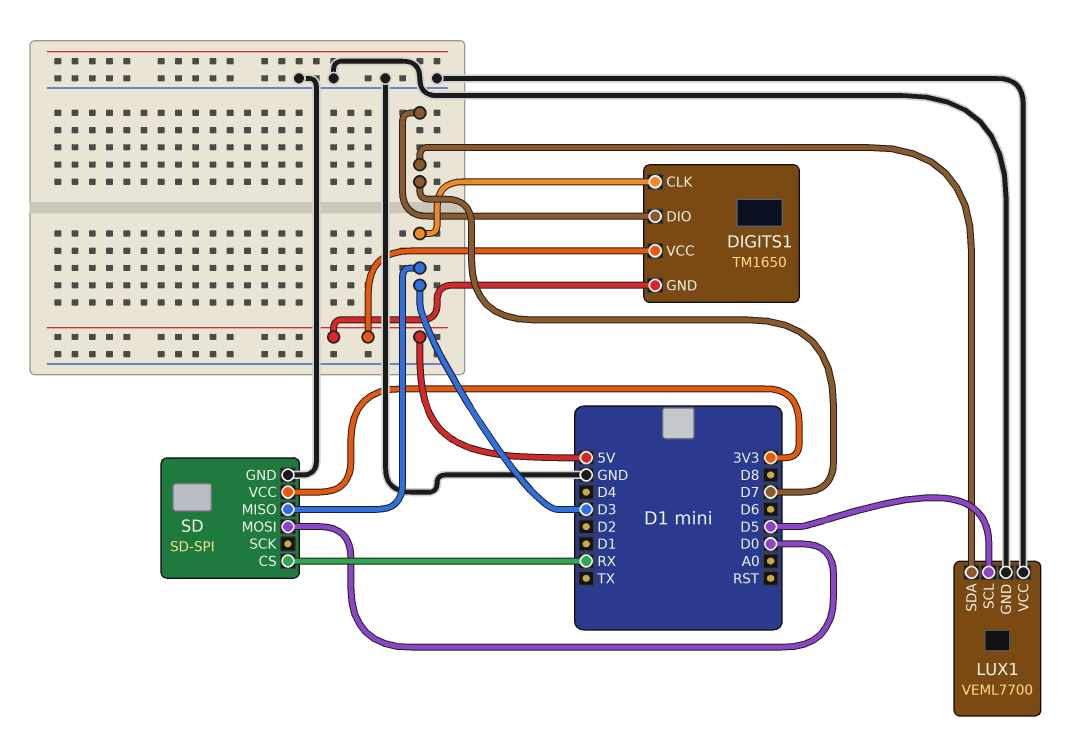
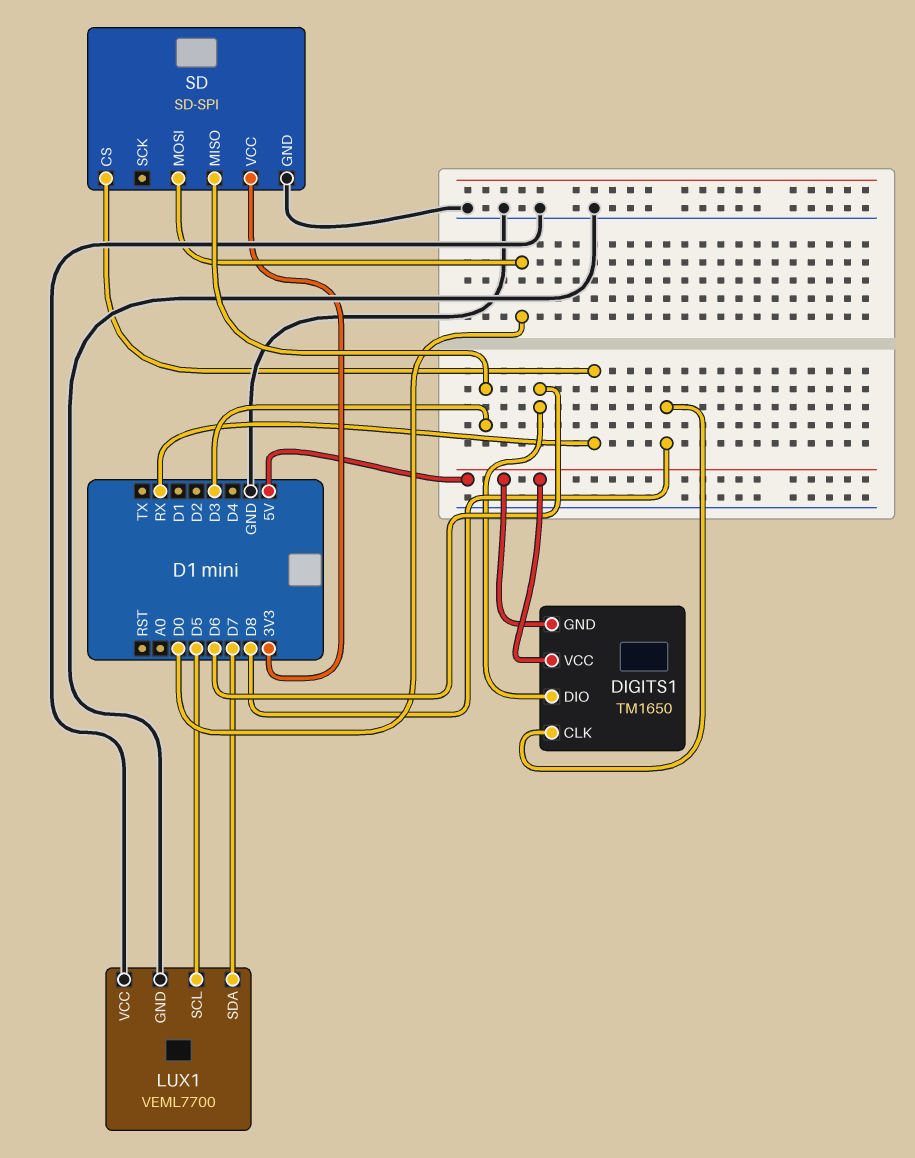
DIGITS1 pin CLK: D3 -> D8
DIGITS1 pin DIO: D7 -> D6

